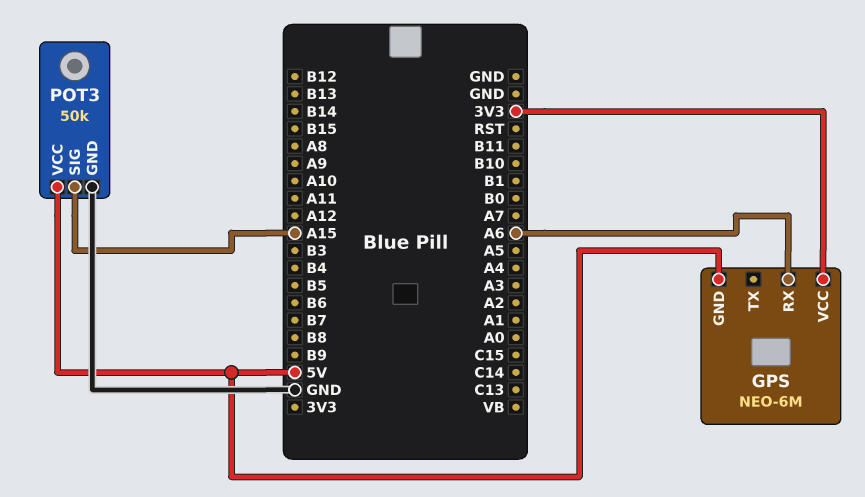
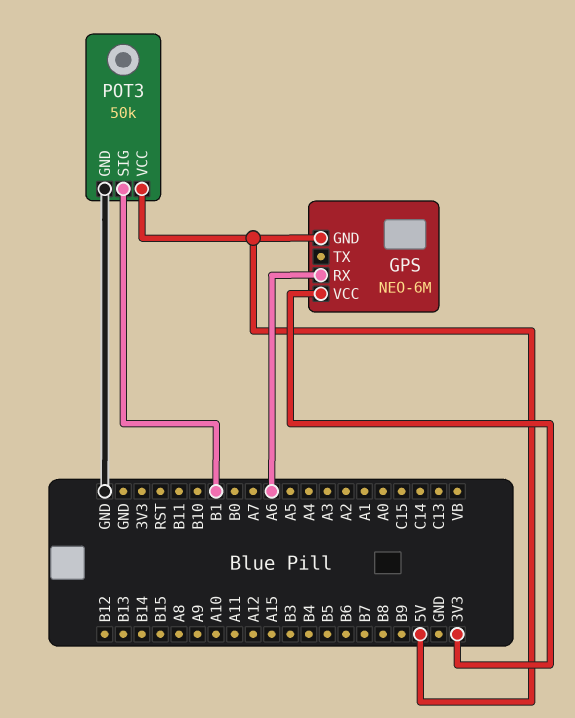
POT3 pin SIG: A15 -> B1

